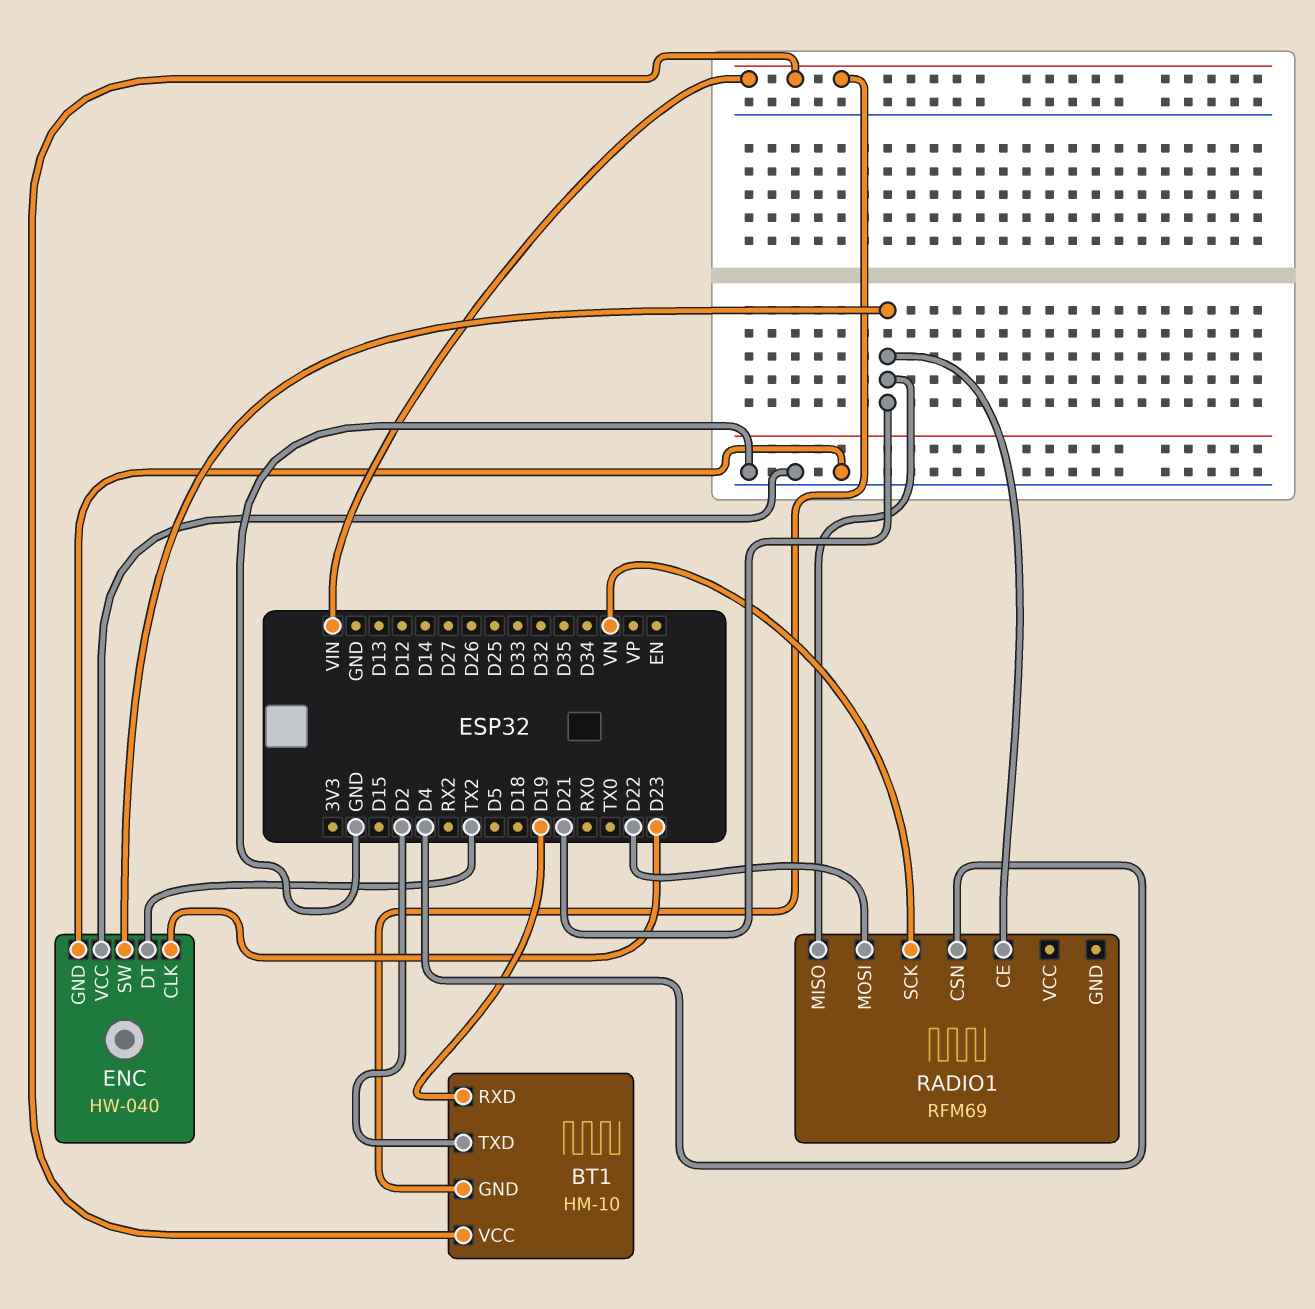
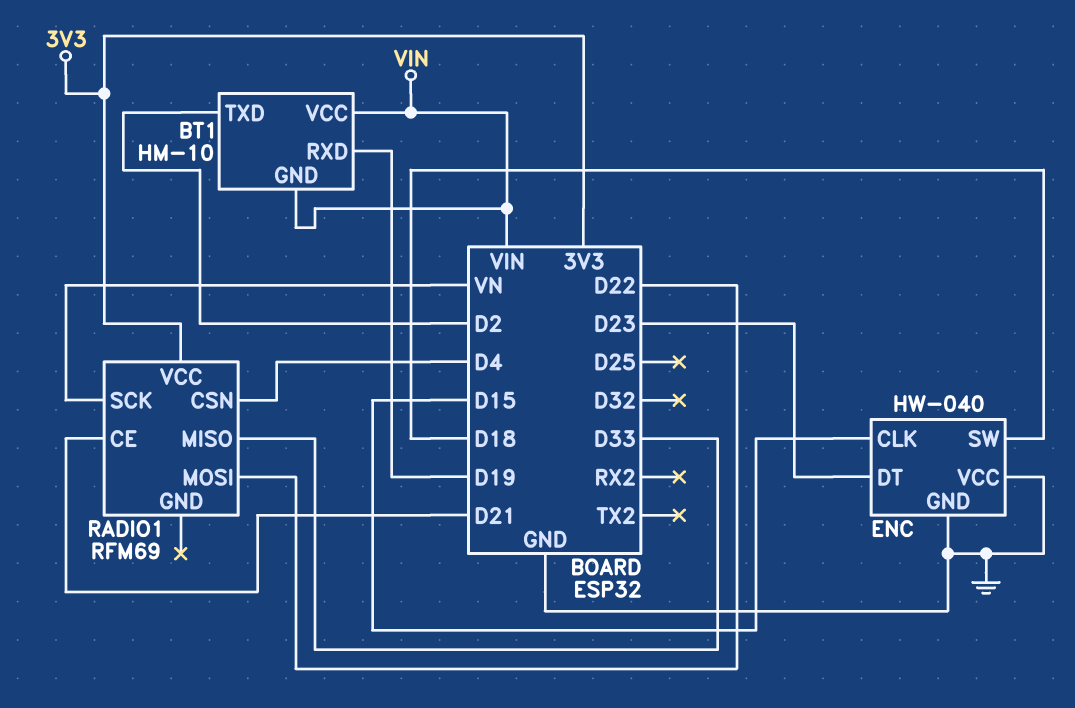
ENC pin CLK: D23 -> D15
ENC pin DT: TX2 -> D23
ENC pin SW: D21 -> D18
RADIO1 pin MISO: D21 -> D33
RADIO1 pin VCC: none -> 3V3

